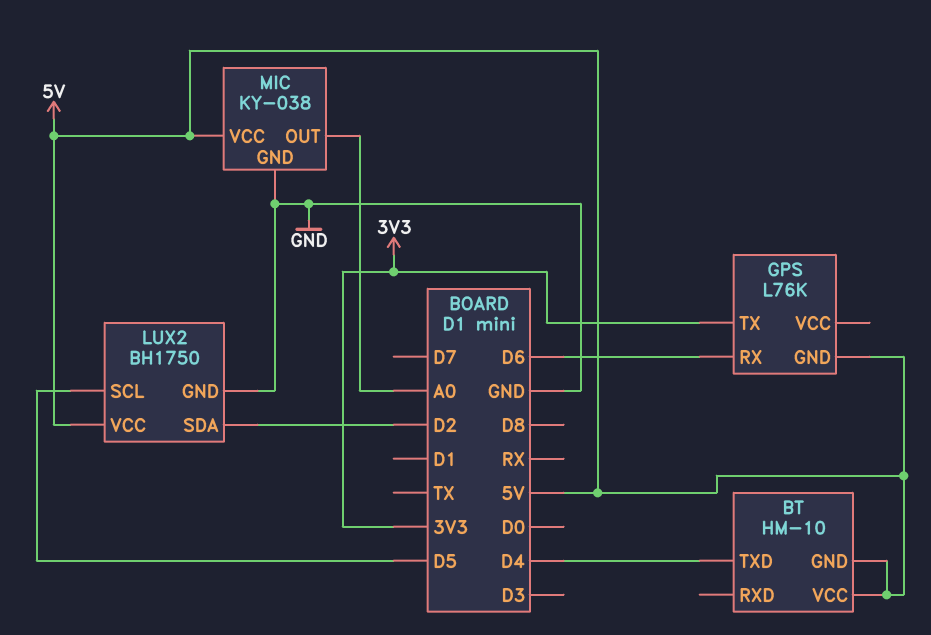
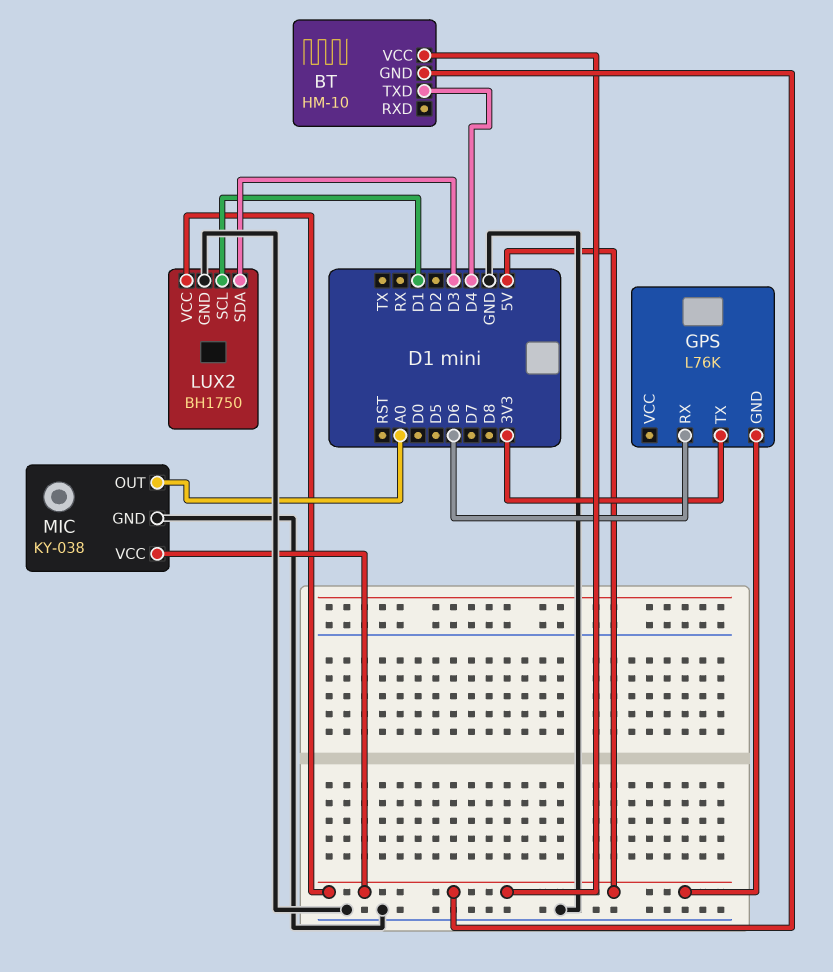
LUX2 pin SCL: D5 -> D1
LUX2 pin SDA: D2 -> D3

